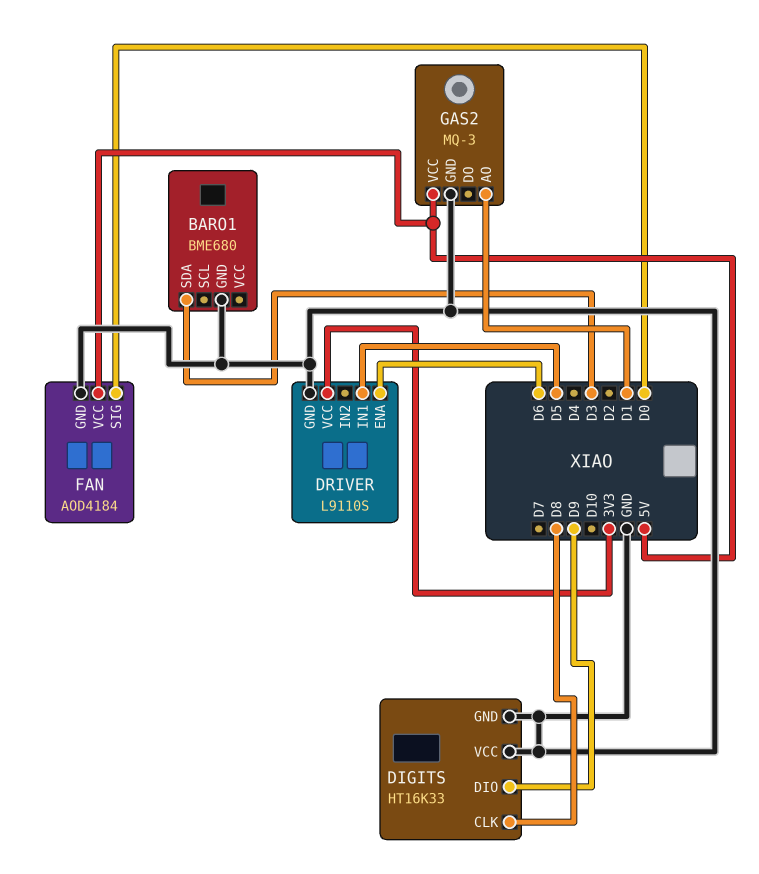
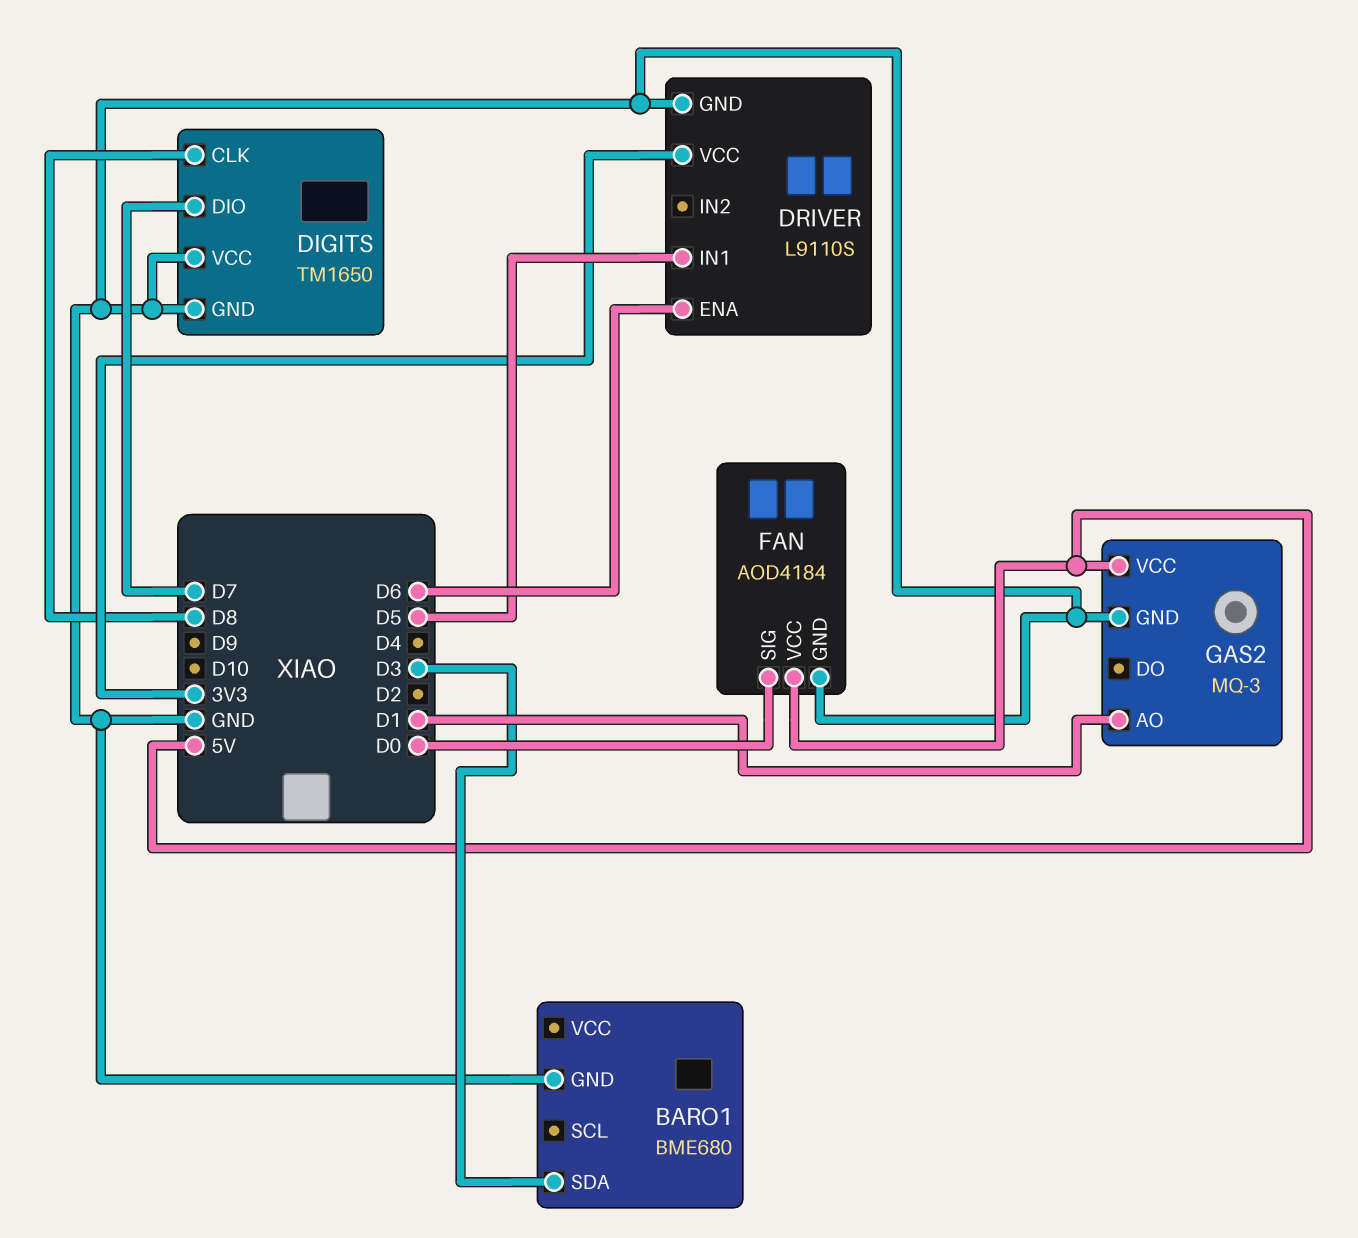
DIGITS: HT16K33 -> TM1650
DIGITS pin DIO: D9 -> D7

